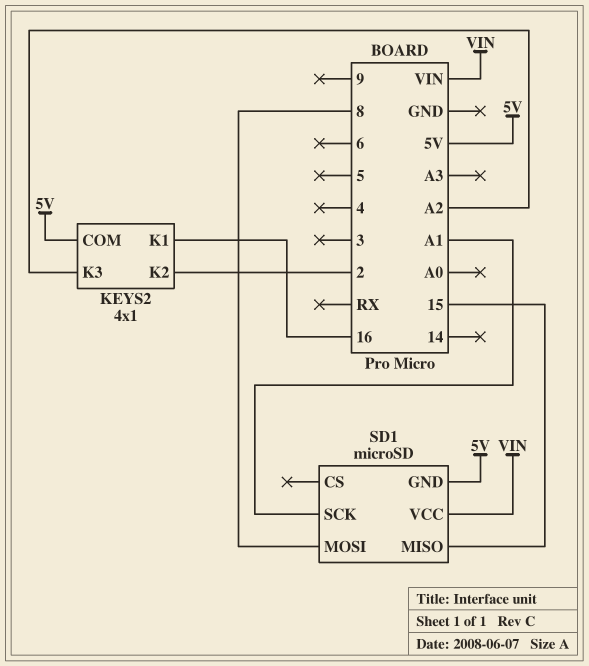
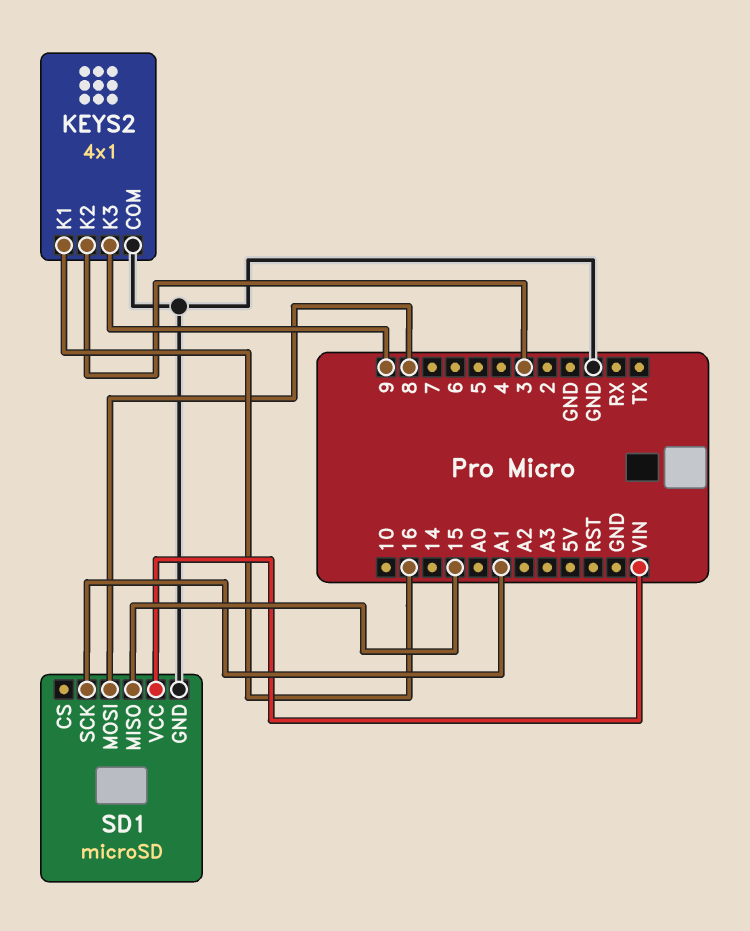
KEYS2 pin COM: 5V -> GND
KEYS2 pin K2: 2 -> 3
KEYS2 pin K3: A2 -> 9
SD1 pin GND: 5V -> GND

